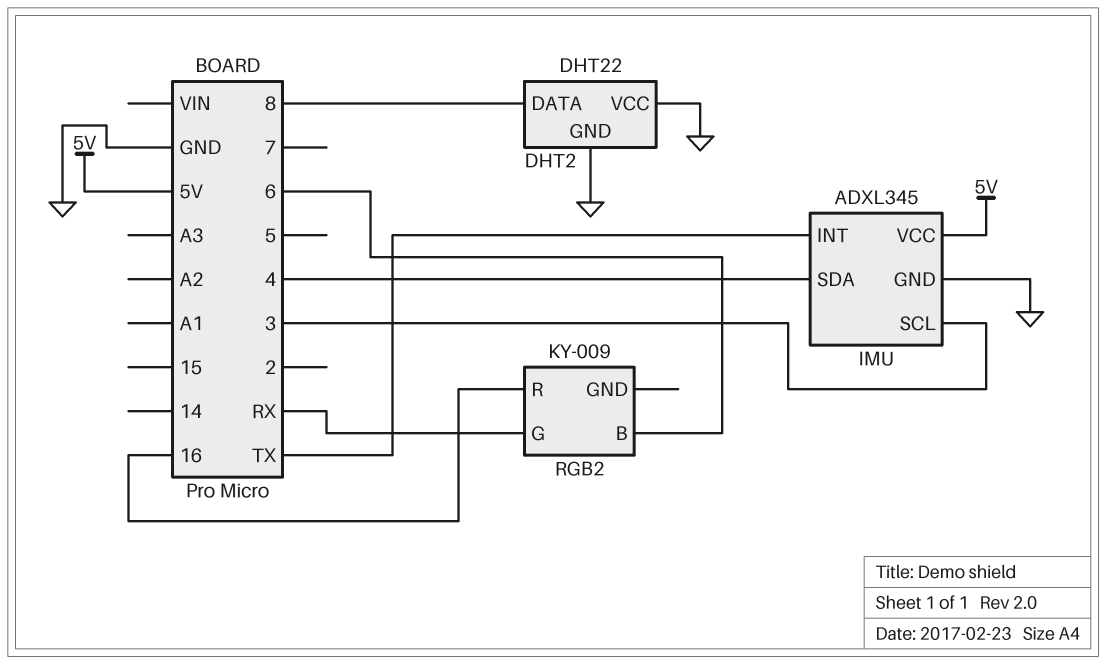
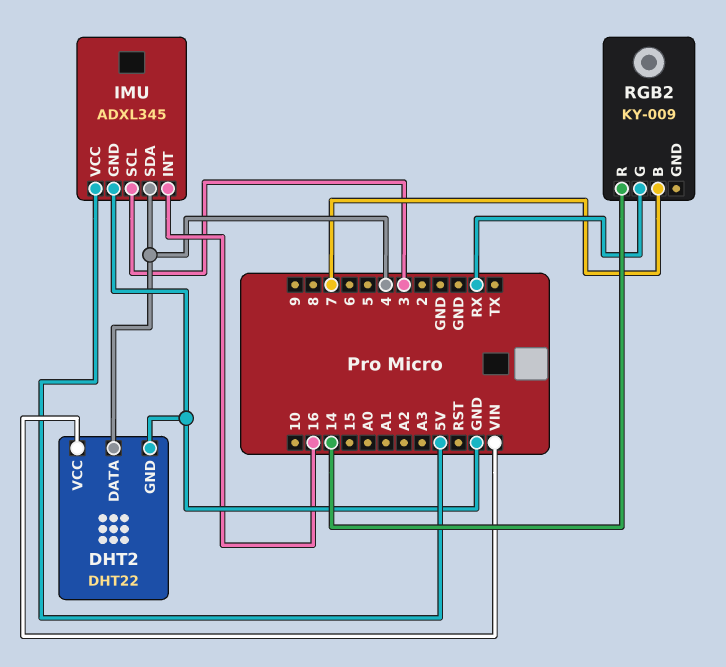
DHT2 pin DATA: 8 -> 4
DHT2 pin VCC: GND -> VIN
IMU pin INT: TX -> 16
RGB2 pin B: 6 -> 7
RGB2 pin R: 16 -> 14

